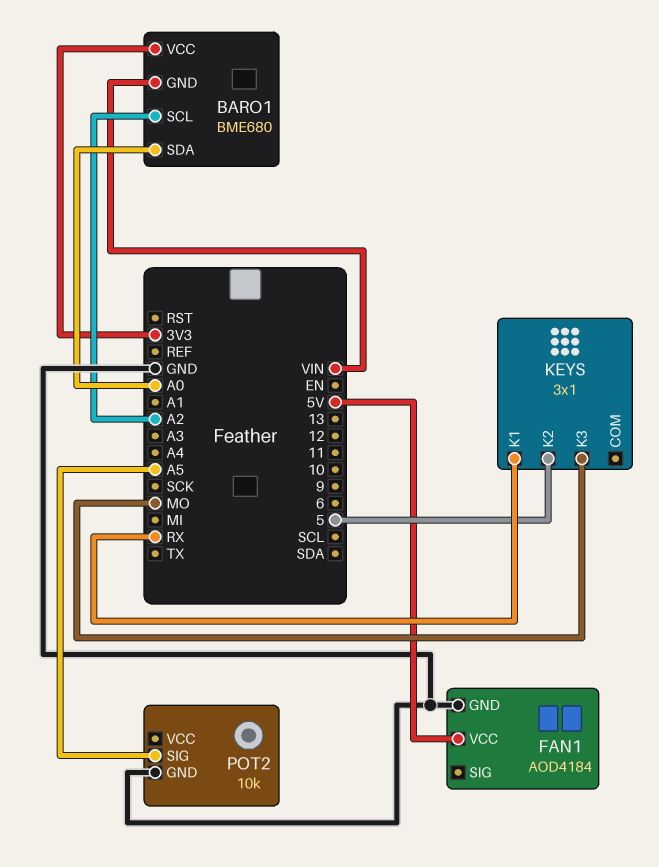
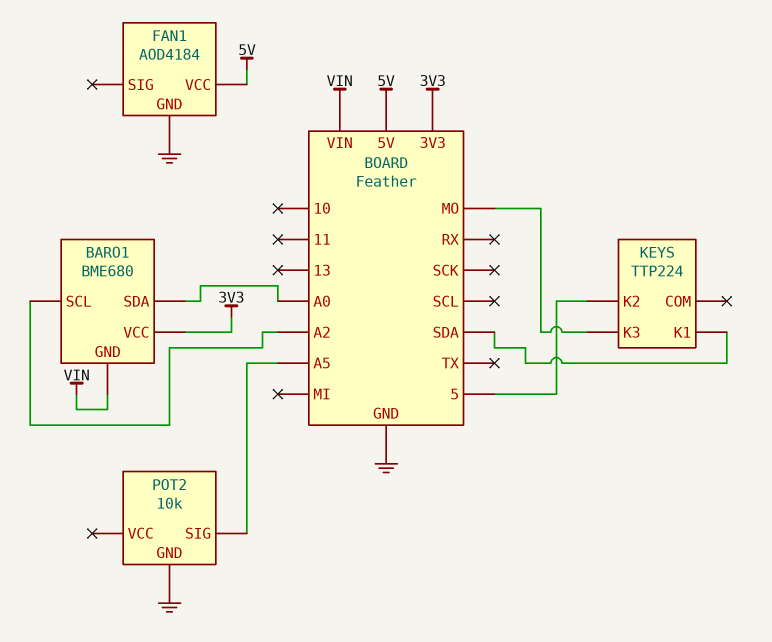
KEYS: 3x1 -> TTP224
KEYS pin K1: RX -> SDA

